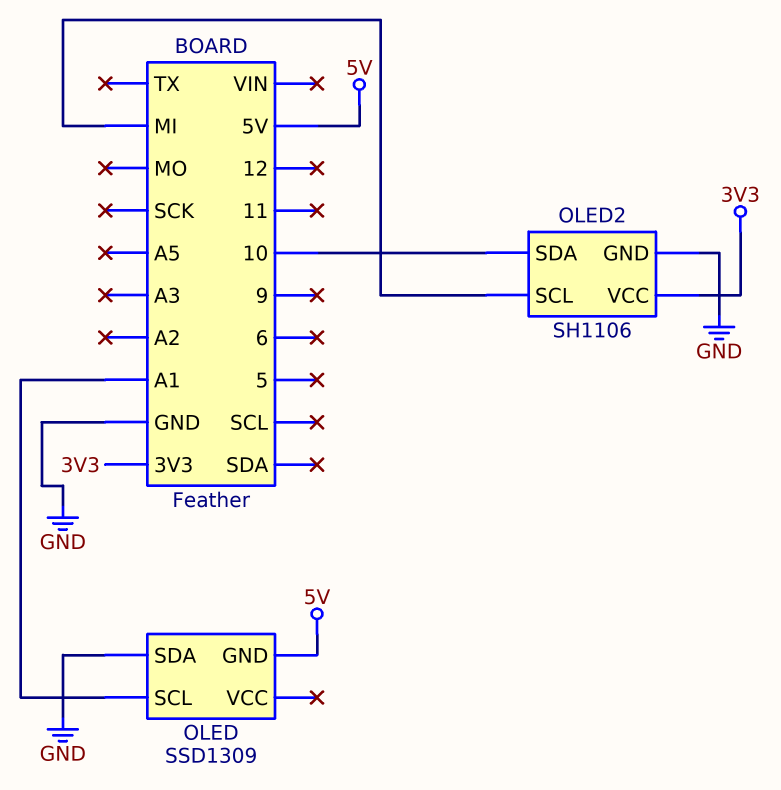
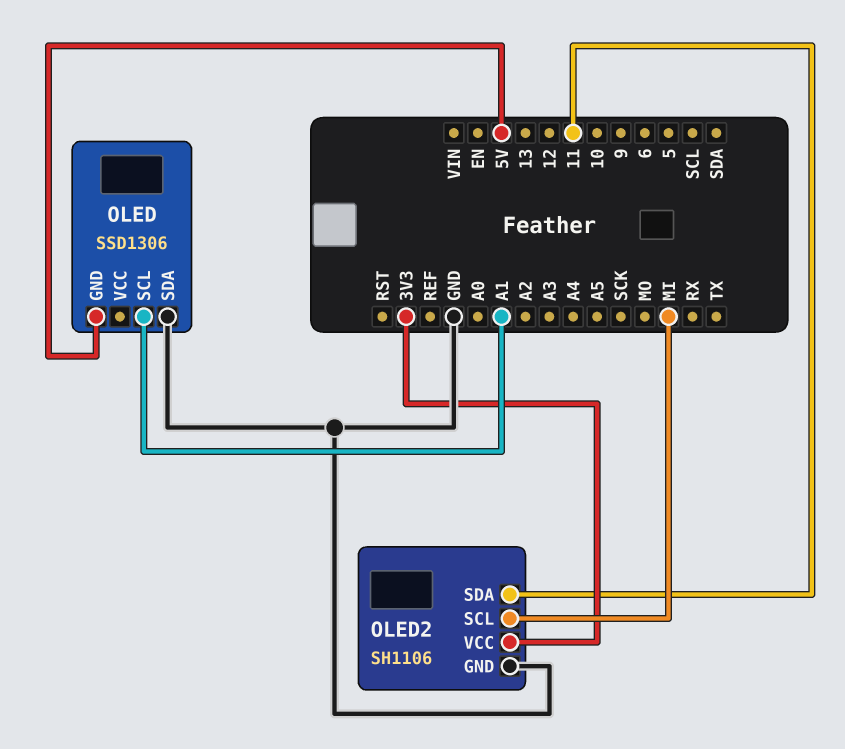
OLED: SSD1309 -> SSD1306
OLED2 pin SDA: 10 -> 11

